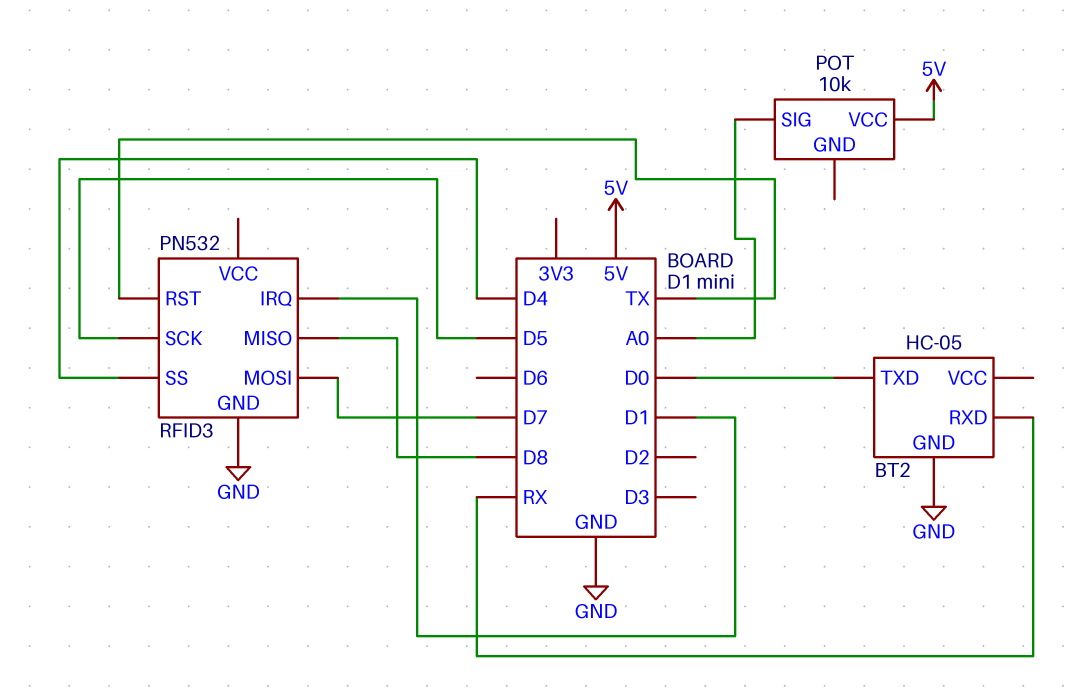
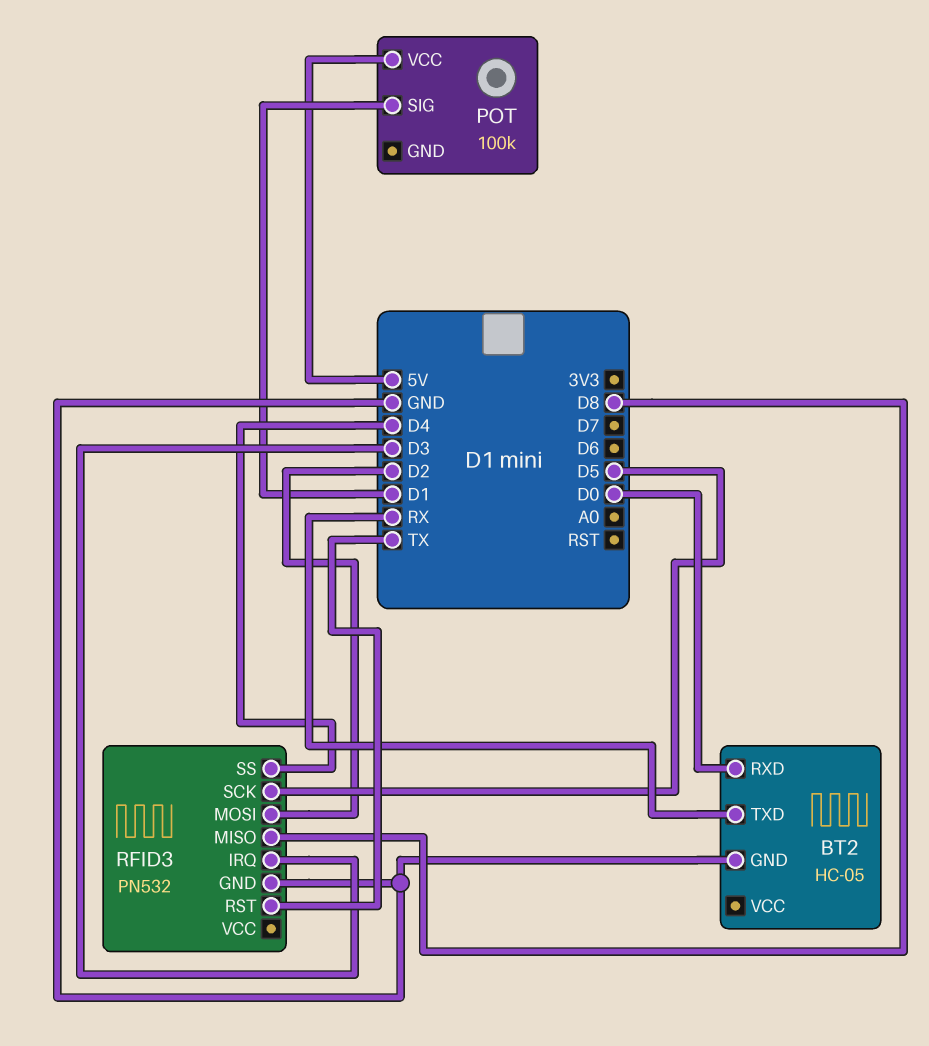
BT2 pin RXD: RX -> D0
BT2 pin TXD: D0 -> RX
POT: 10k -> 100k
POT pin SIG: A0 -> D1
RFID3 pin IRQ: D1 -> D3
RFID3 pin MOSI: D7 -> D2

